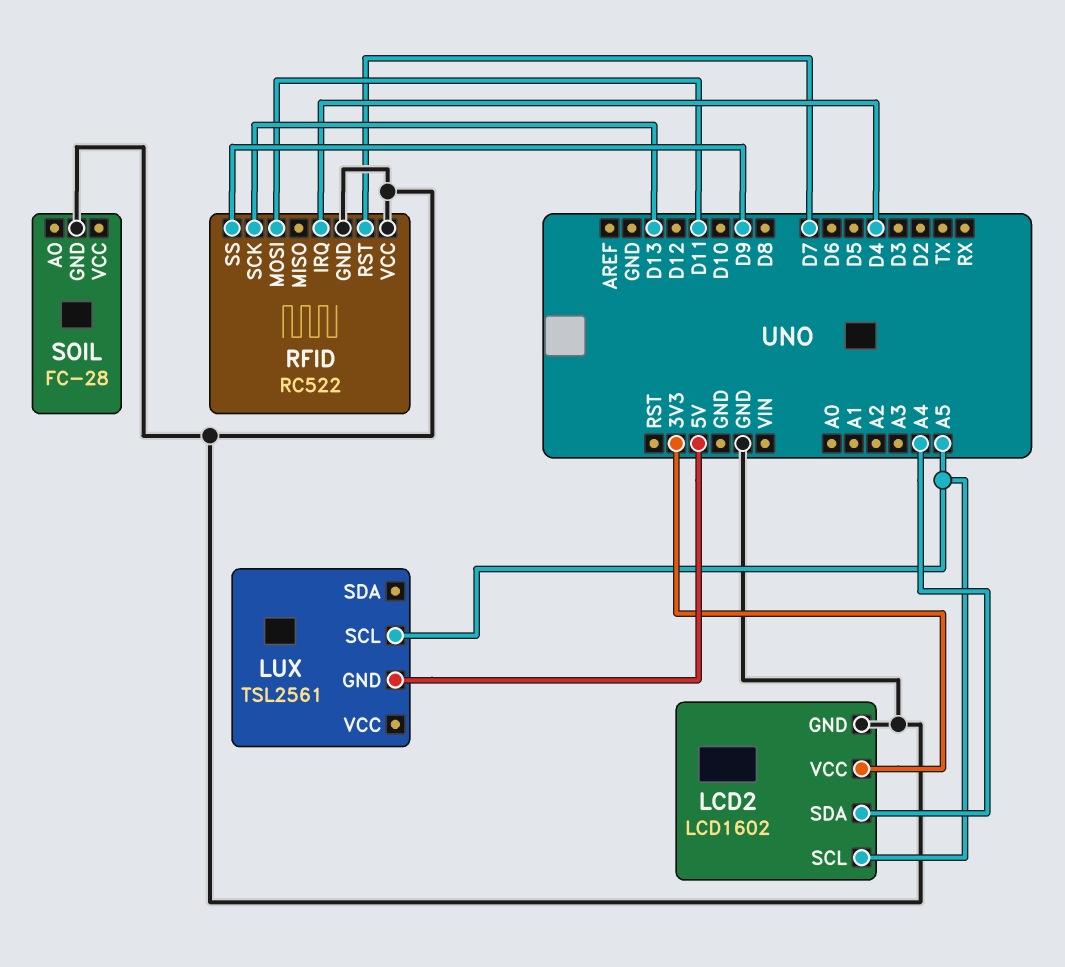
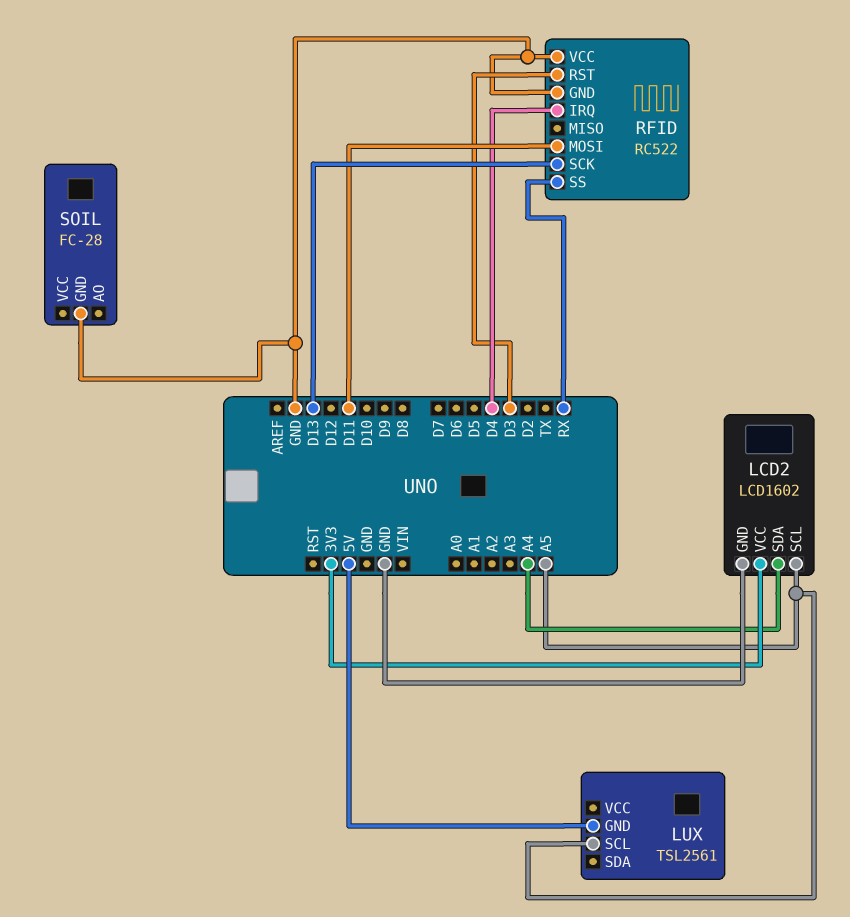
RFID pin RST: D7 -> D3
RFID pin SS: D9 -> RX

